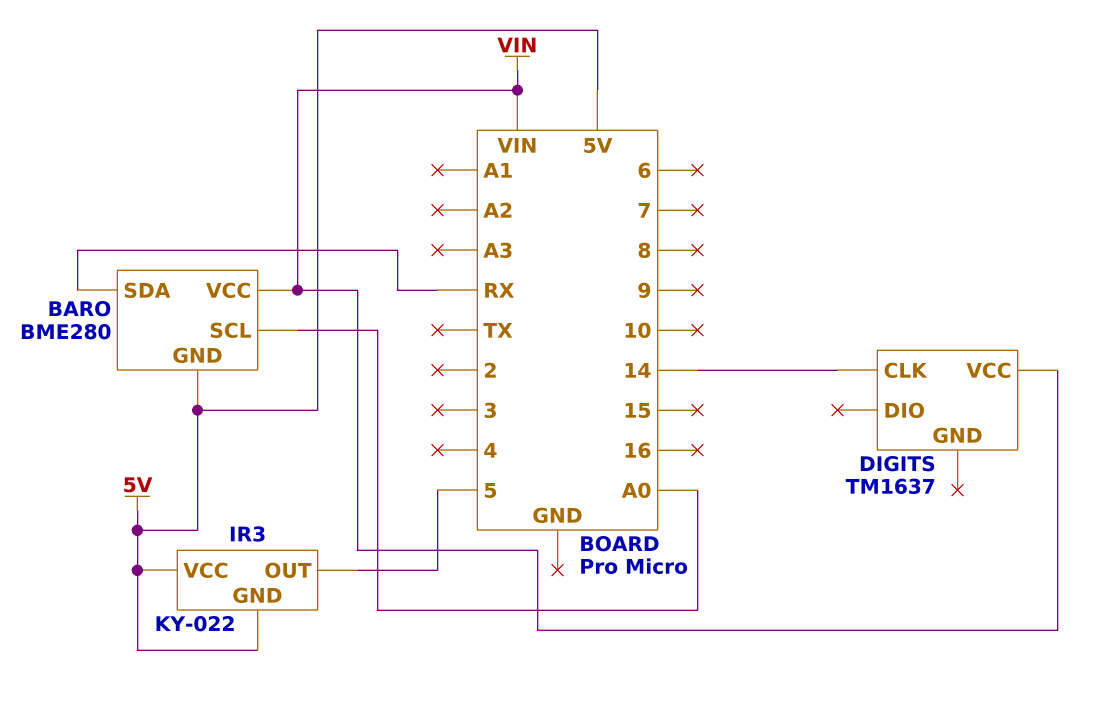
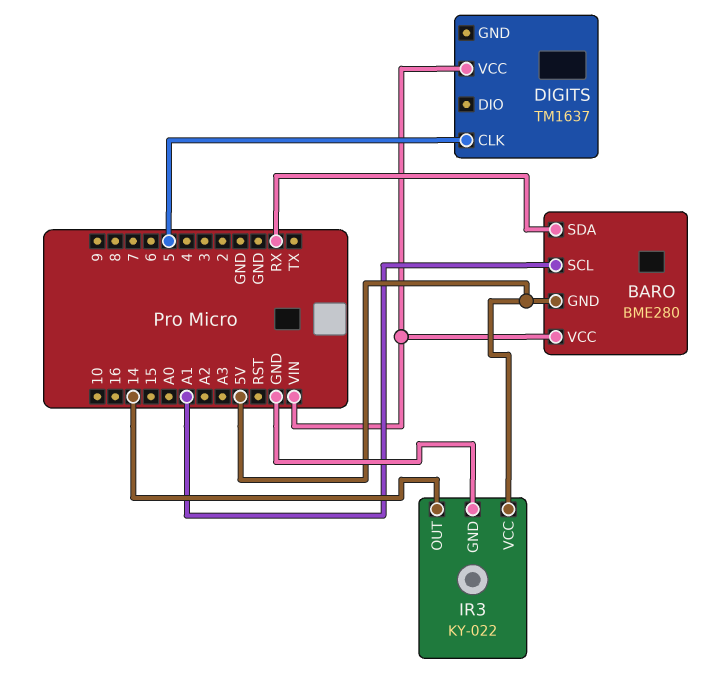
BARO pin SCL: A0 -> A1
DIGITS pin CLK: 14 -> 5
IR3 pin GND: 5V -> GND
IR3 pin OUT: 5 -> 14

